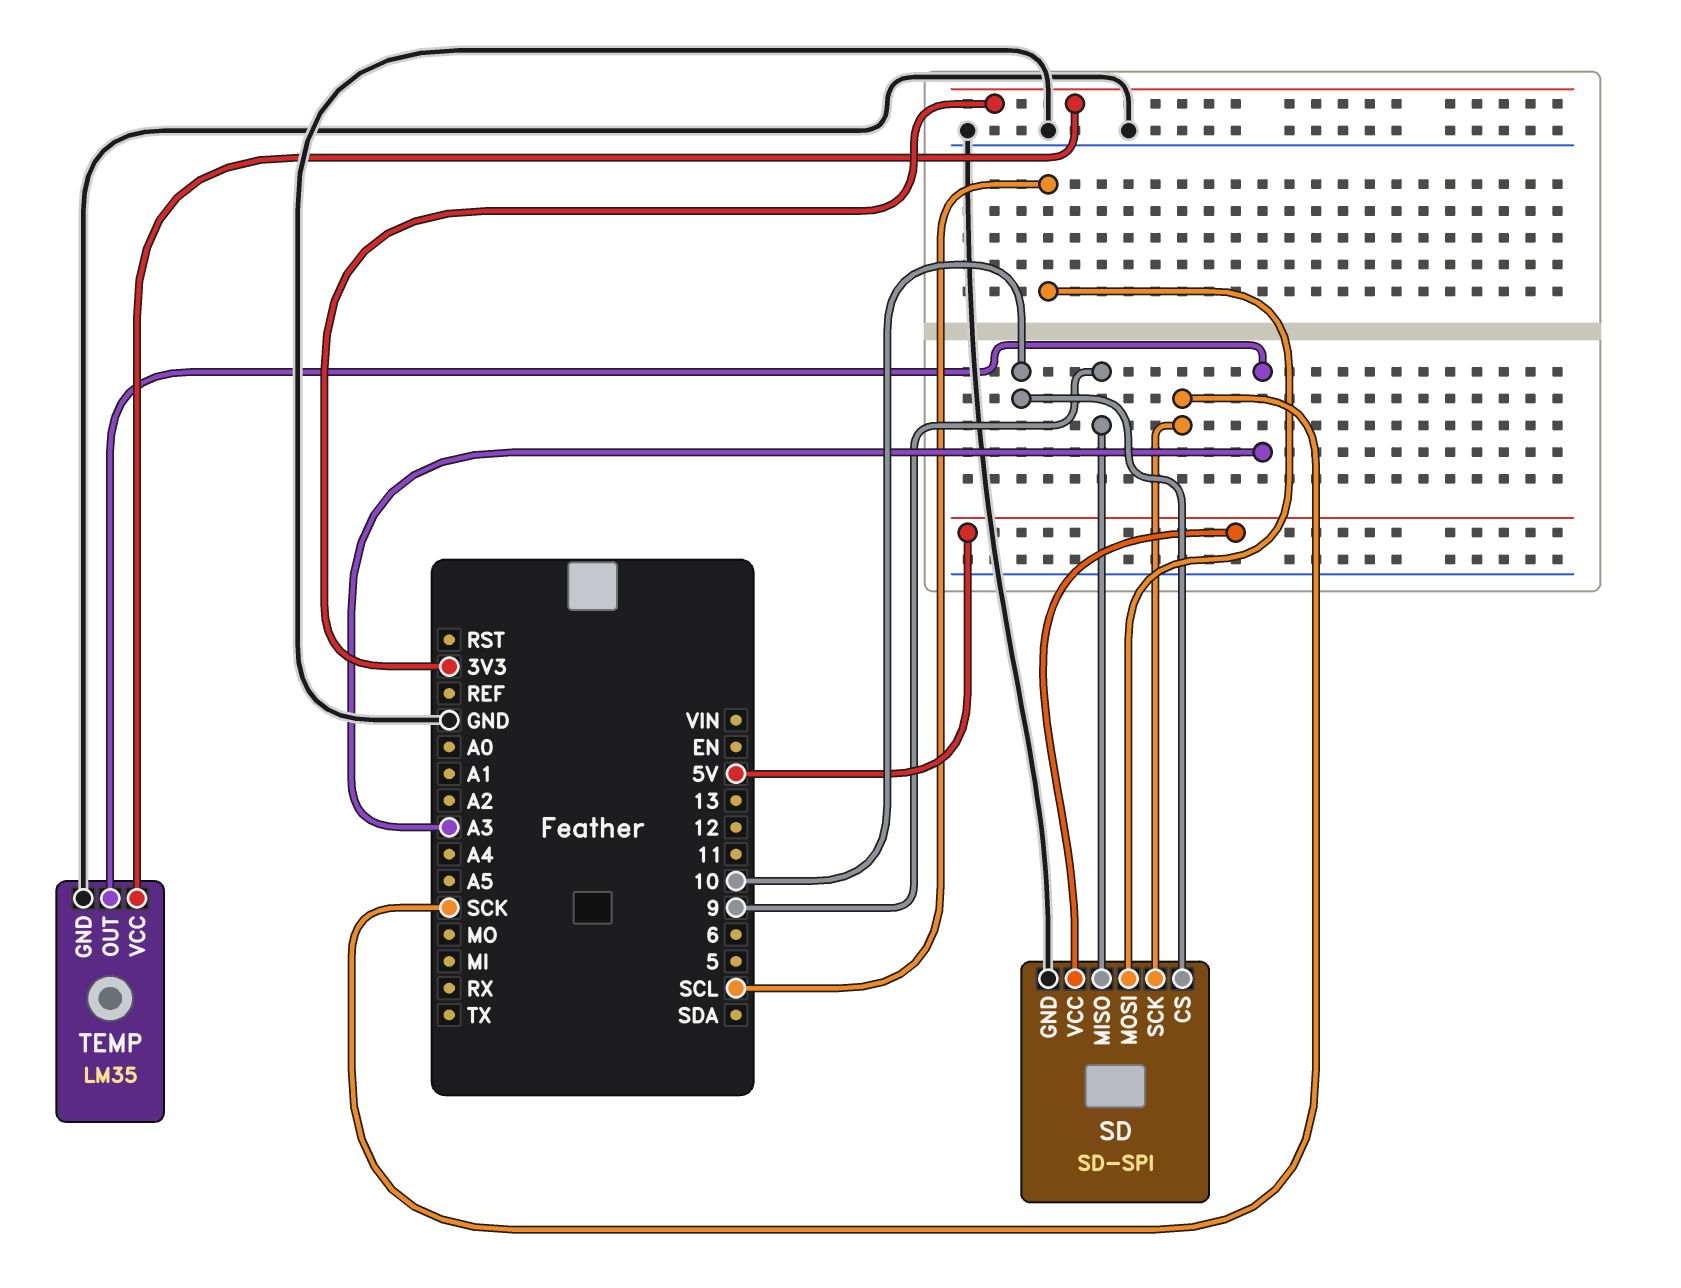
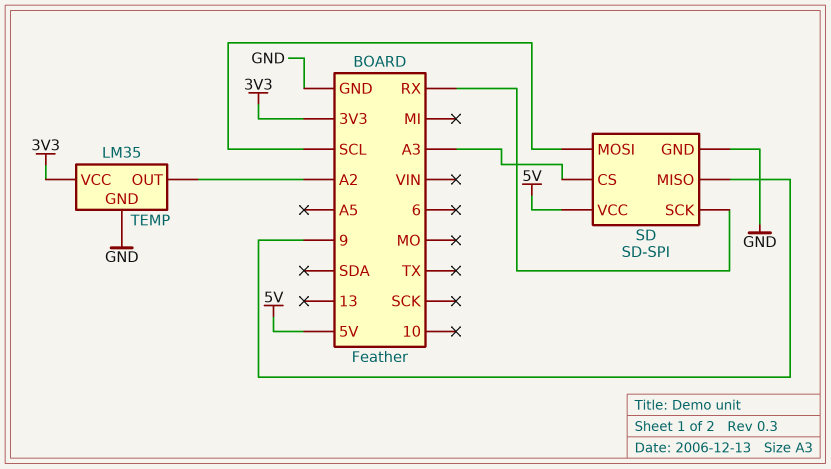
SD pin CS: 10 -> A3
SD pin SCK: SCK -> RX
TEMP pin OUT: A3 -> A2

